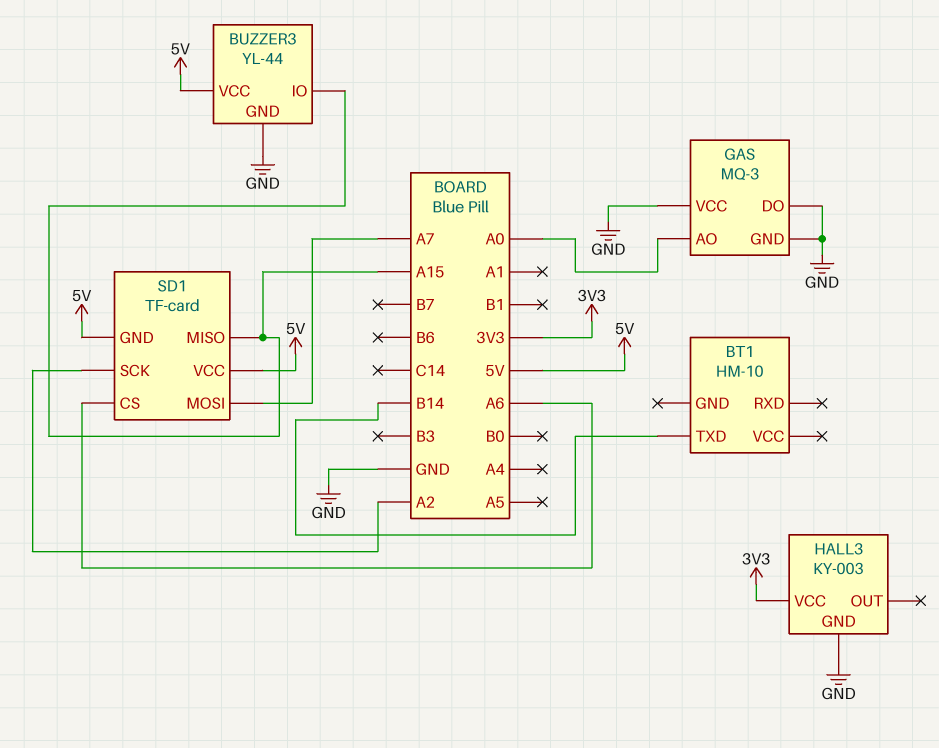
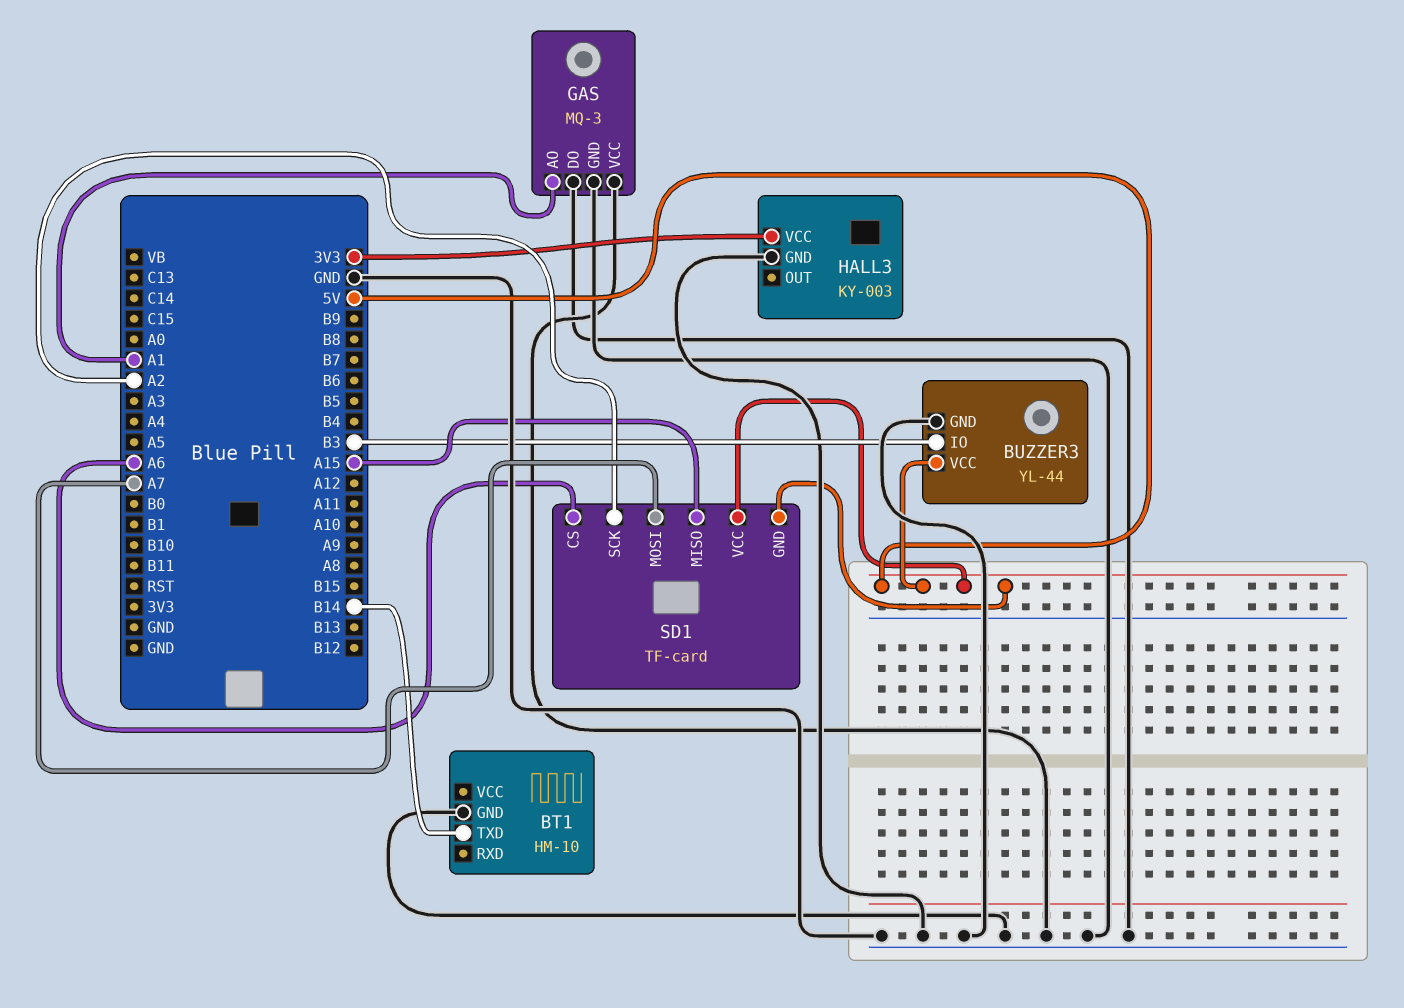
BT1 pin GND: none -> GND
BUZZER3 pin IO: A15 -> B3
GAS pin AO: A0 -> A1

